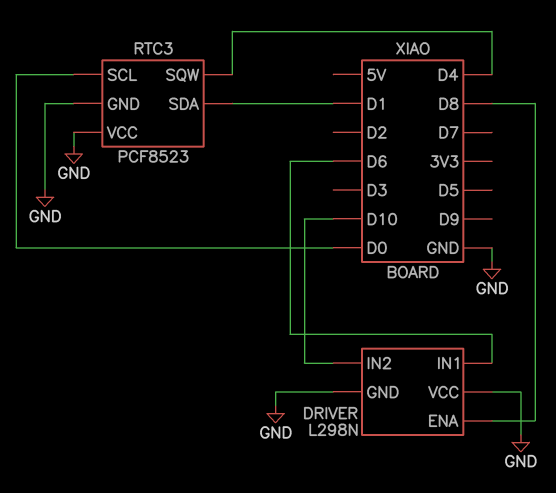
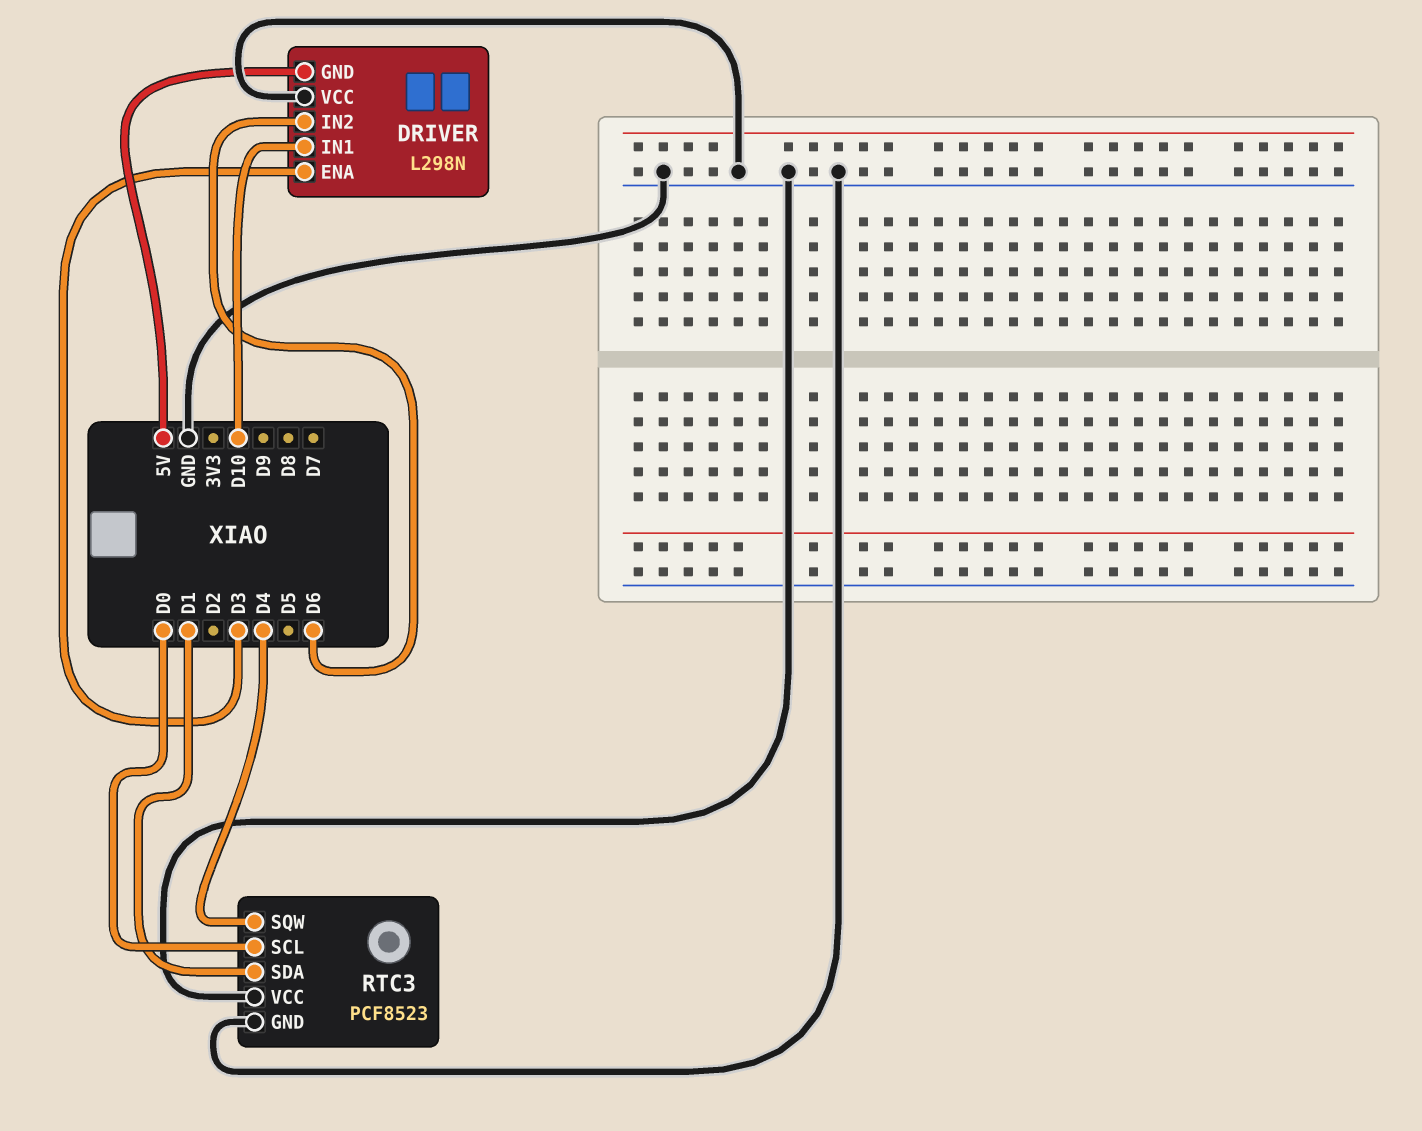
DRIVER pin ENA: D8 -> D3
DRIVER pin GND: GND -> 5V
DRIVER pin IN1: D6 -> D10
DRIVER pin IN2: D10 -> D6

